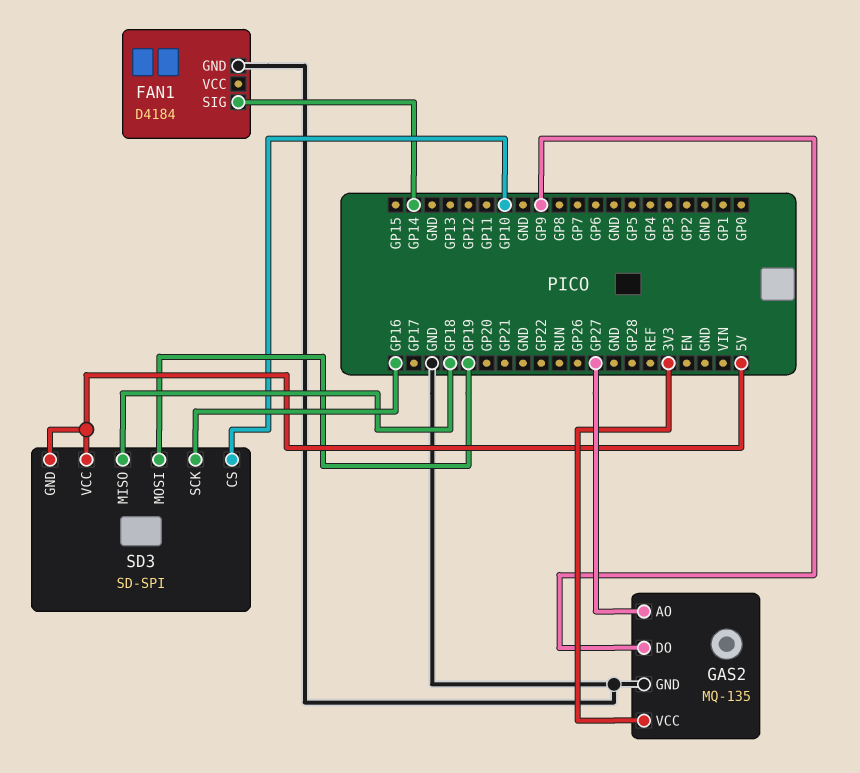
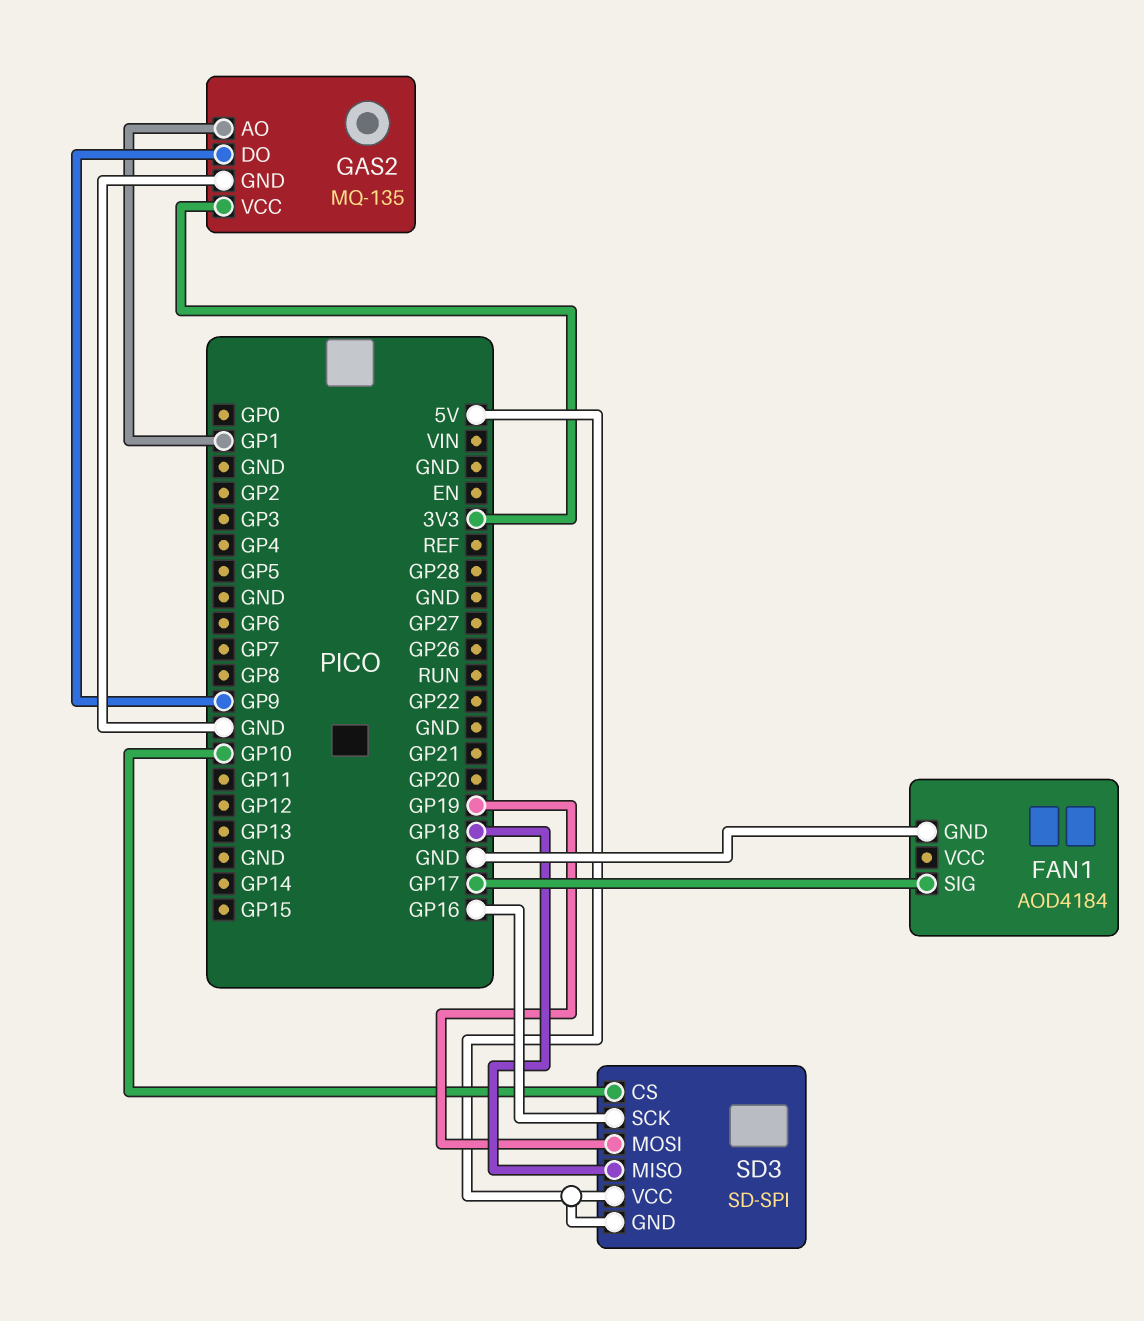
FAN1: D4184 -> AOD4184
FAN1 pin SIG: GP14 -> GP17
GAS2 pin AO: GP27 -> GP1

